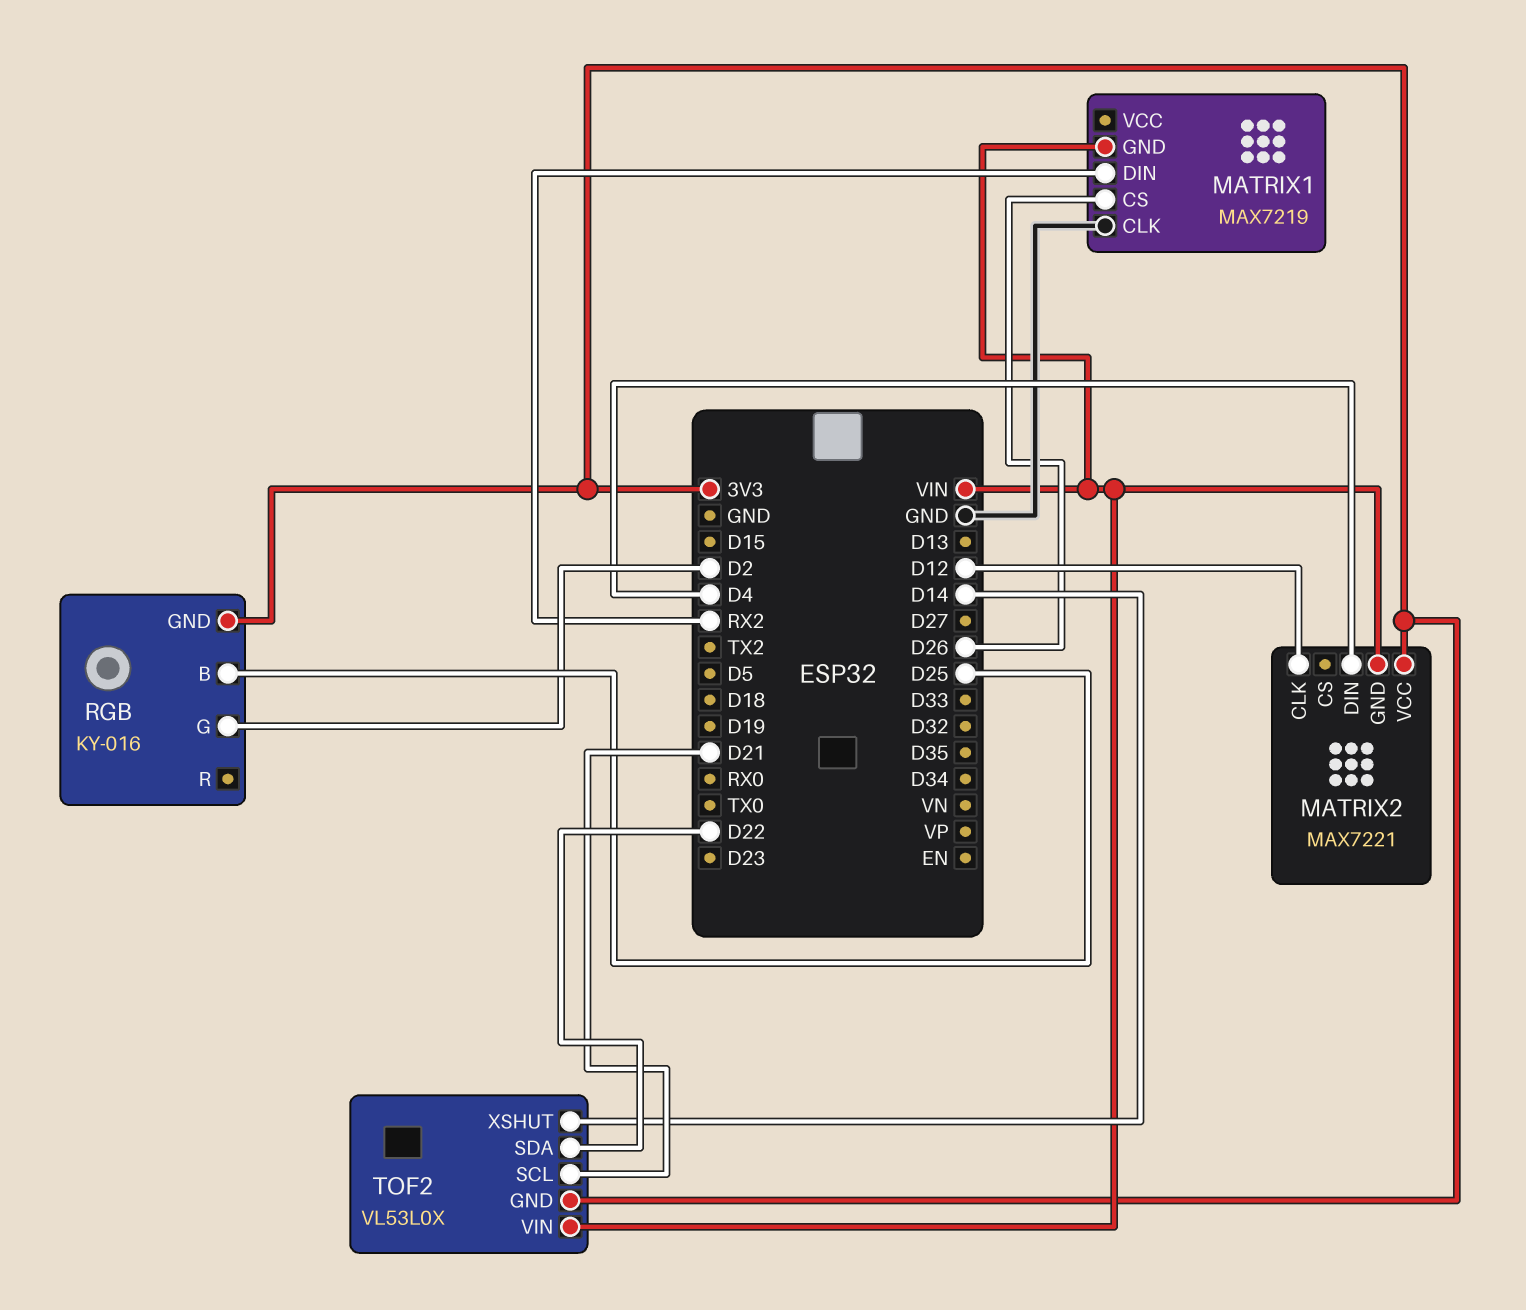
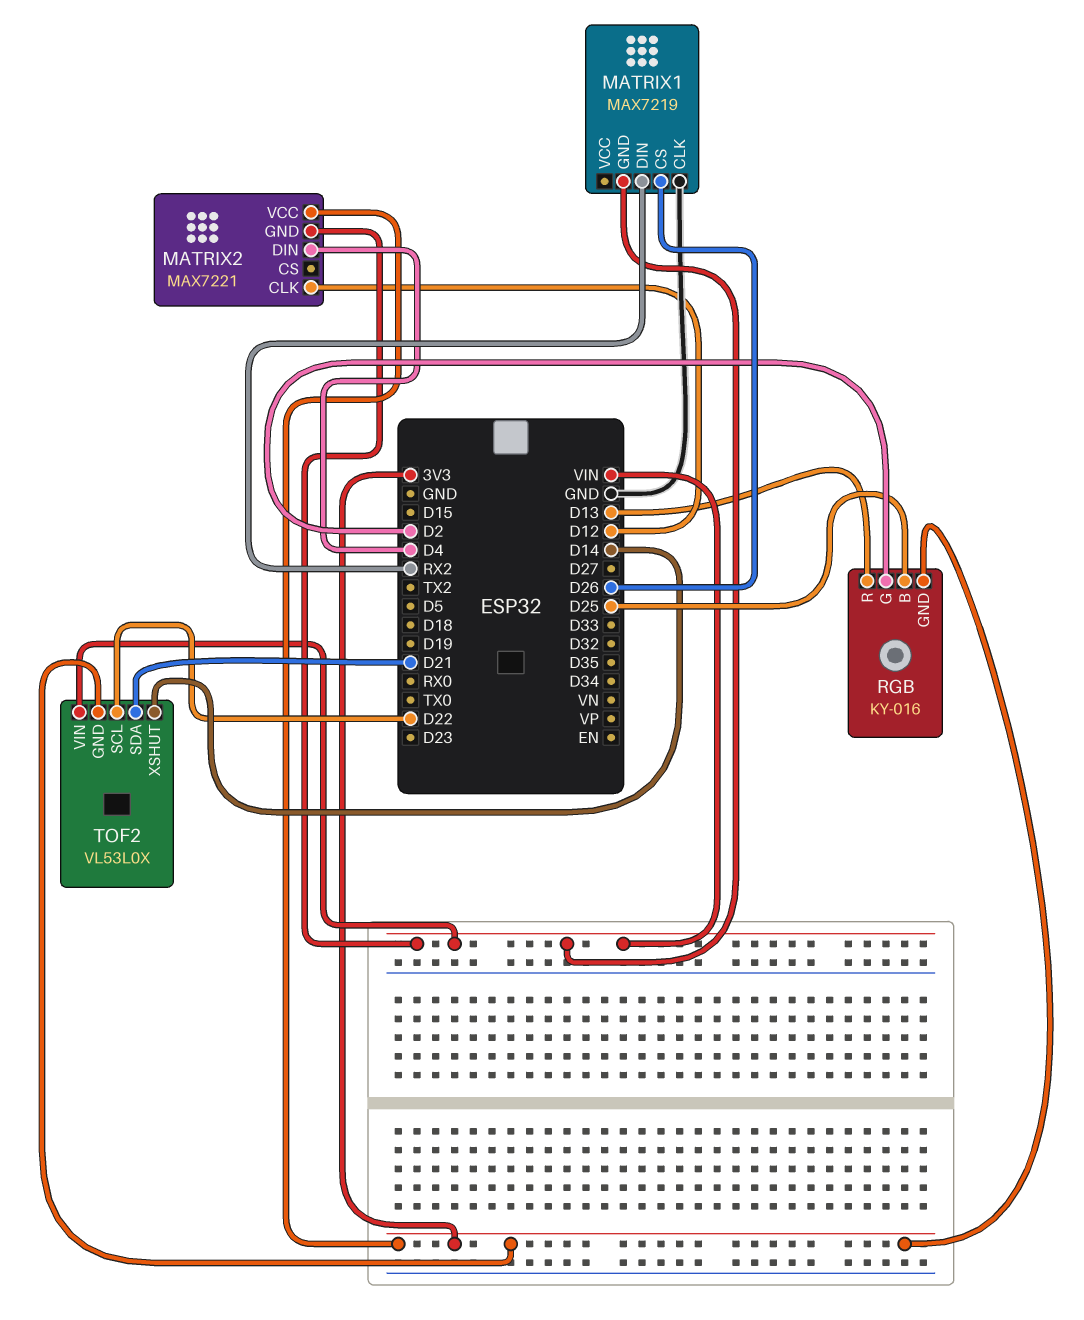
RGB pin R: none -> D13
TOF2 pin SCL: D21 -> D22
TOF2 pin SDA: D22 -> D21

